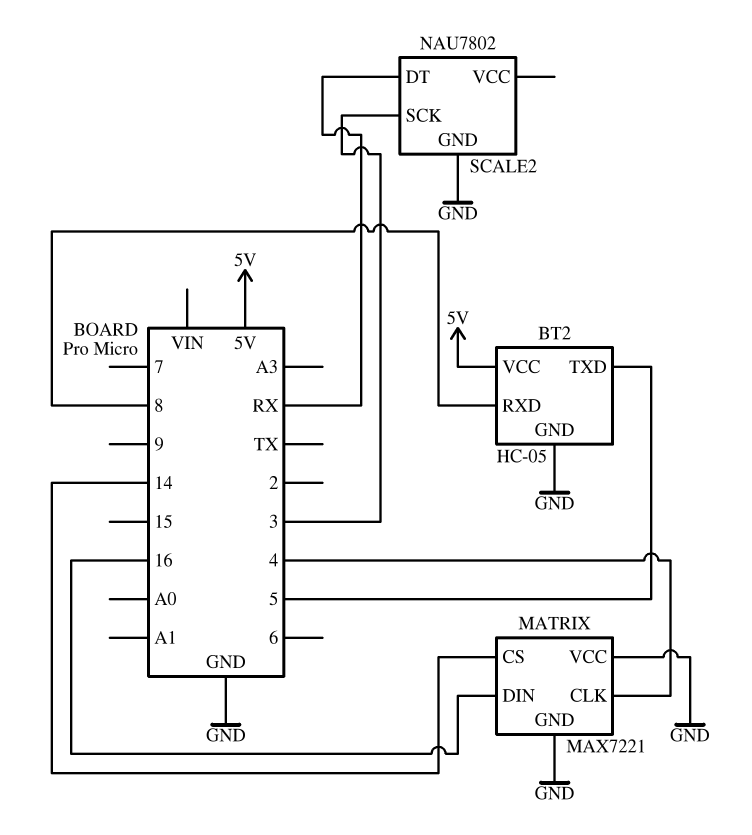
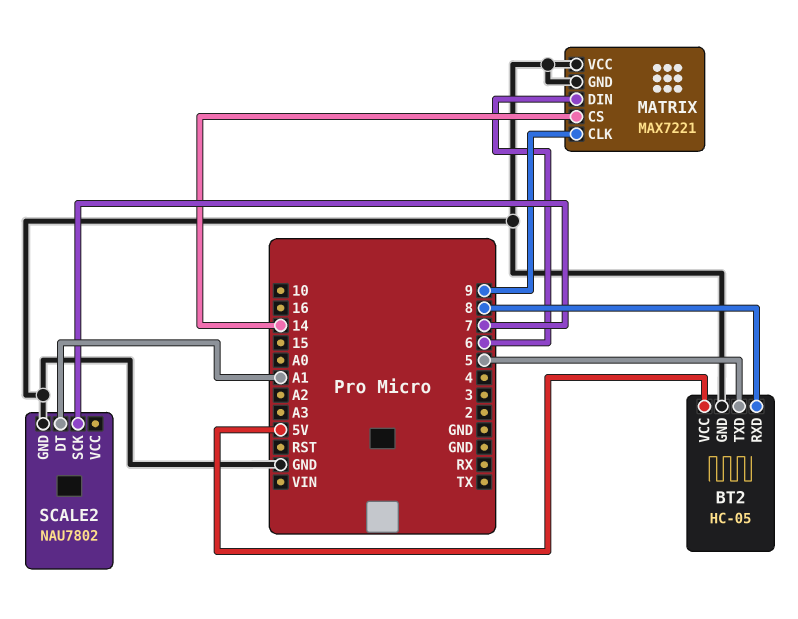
MATRIX pin CLK: 4 -> 9
MATRIX pin DIN: 16 -> 6
SCALE2 pin DT: RX -> A1
SCALE2 pin SCK: 3 -> 7

